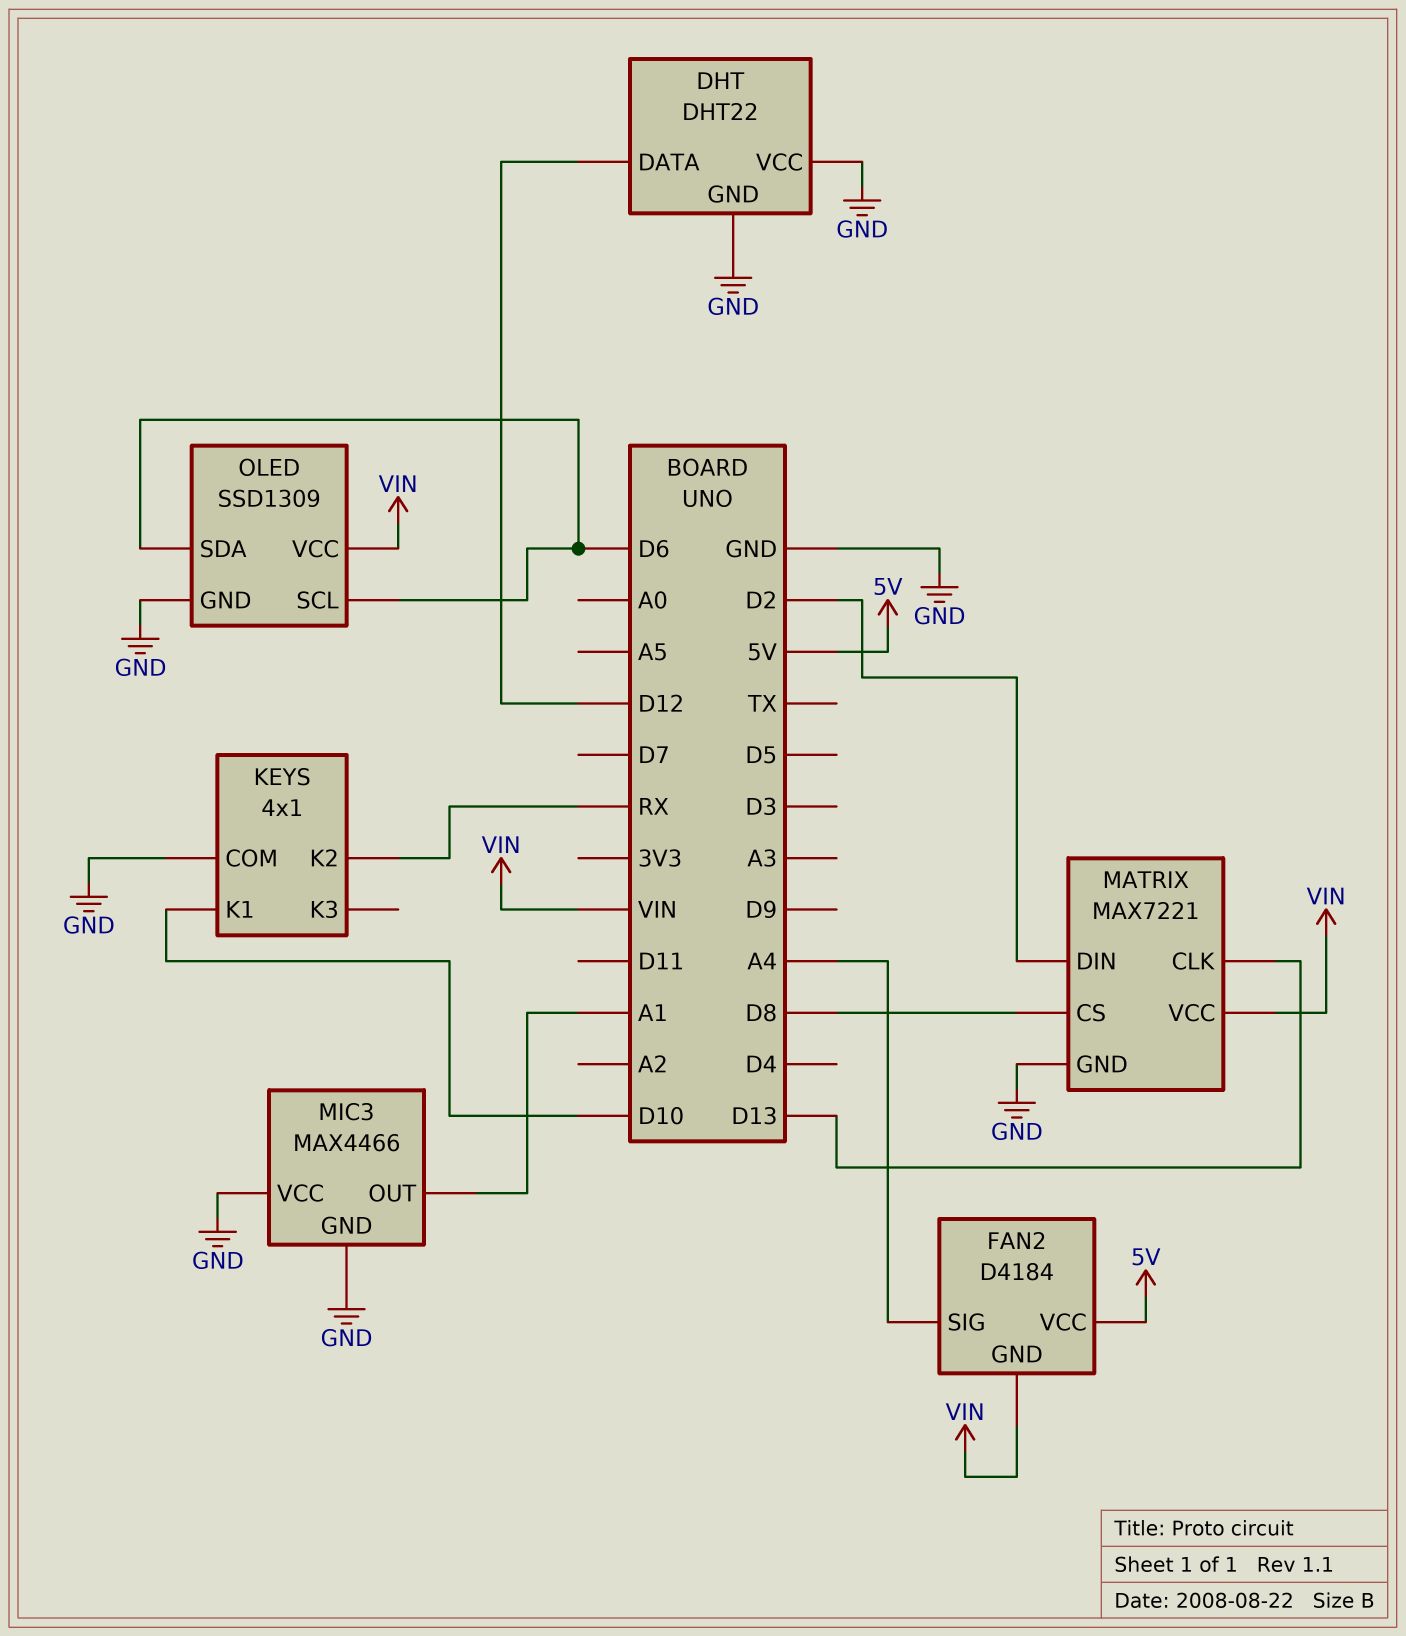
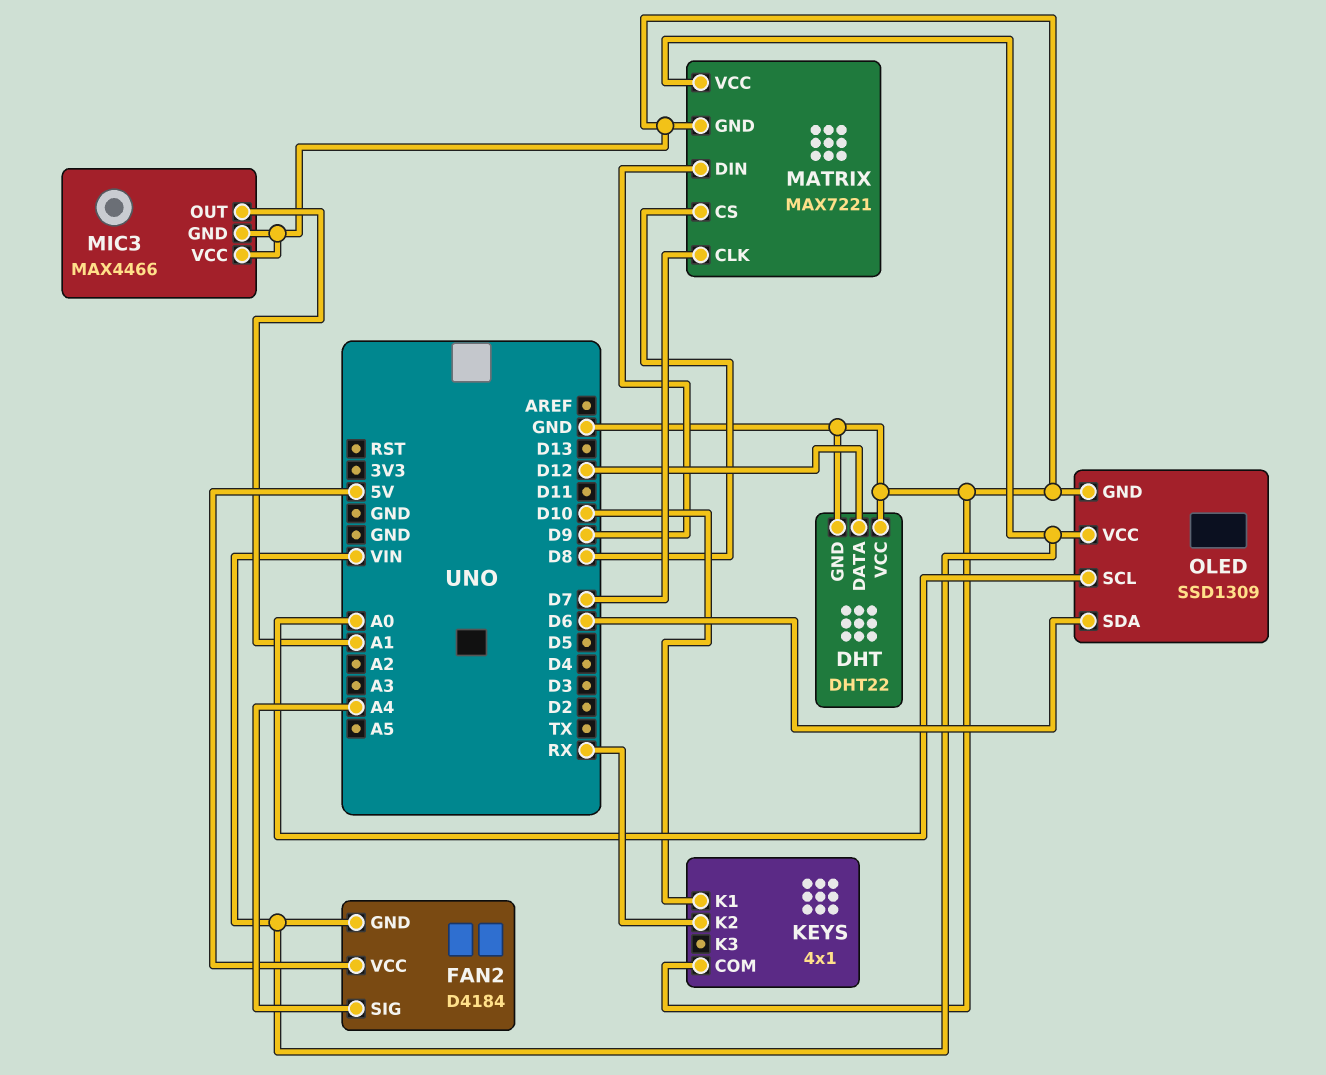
MATRIX pin CLK: D13 -> D7
MATRIX pin DIN: D2 -> D9
OLED pin SCL: D6 -> A0

